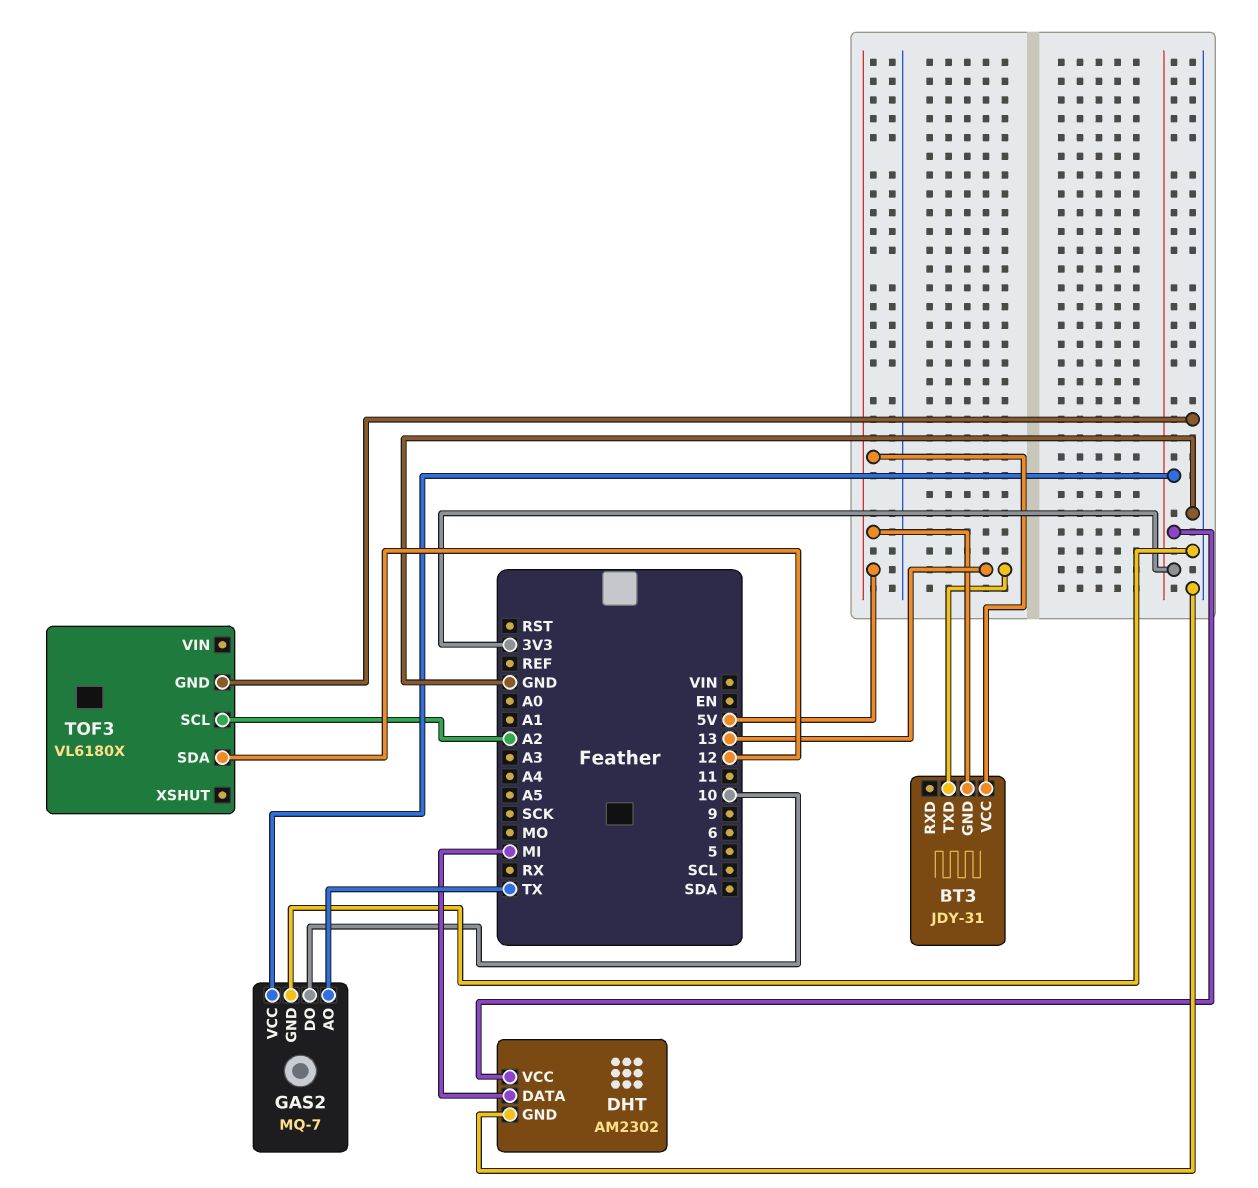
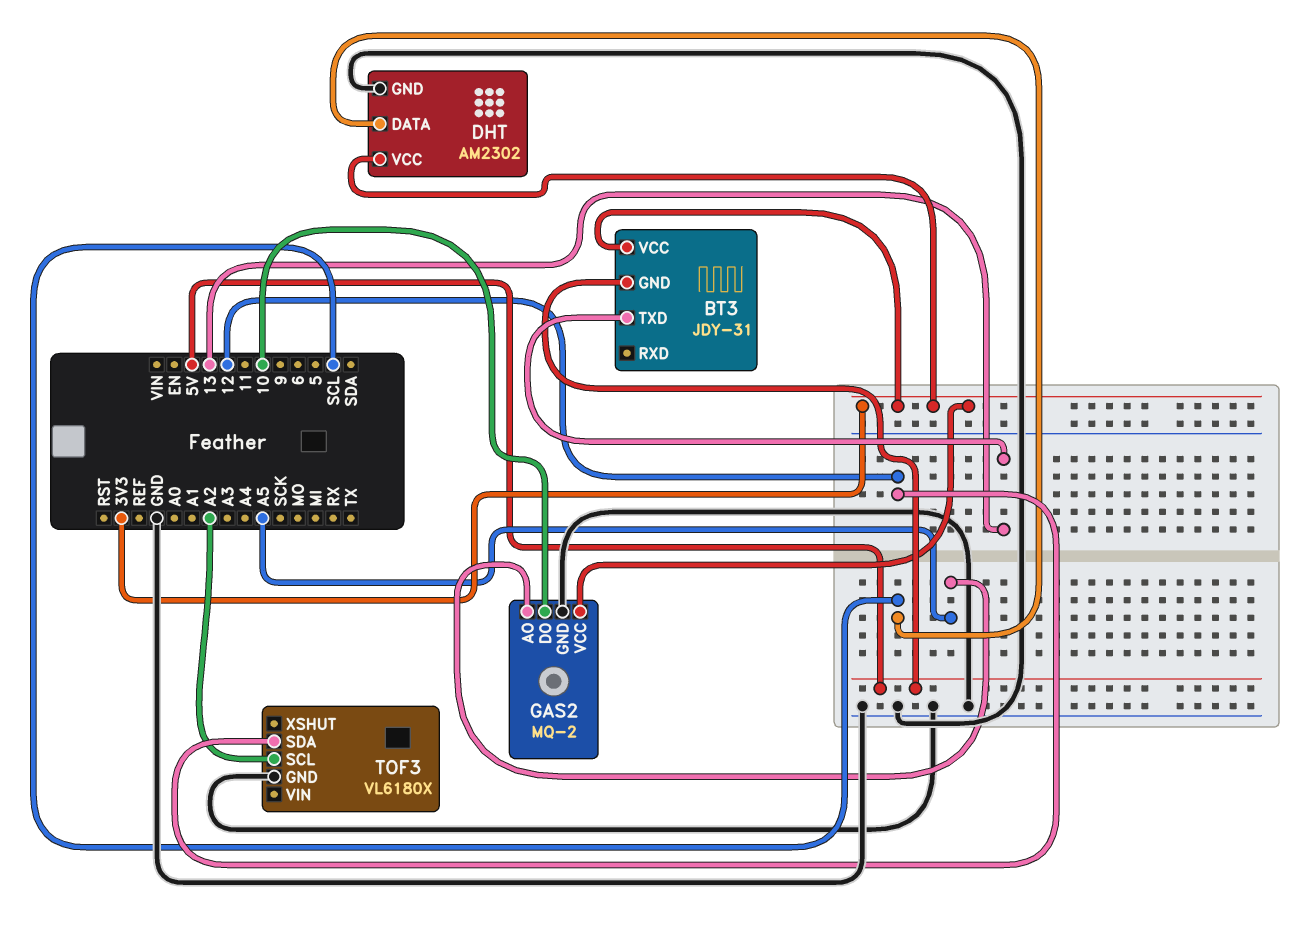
BT3 pin VCC: 5V -> 3V3
DHT pin DATA: MI -> SCL
GAS2: MQ-7 -> MQ-2
GAS2 pin AO: TX -> A5

